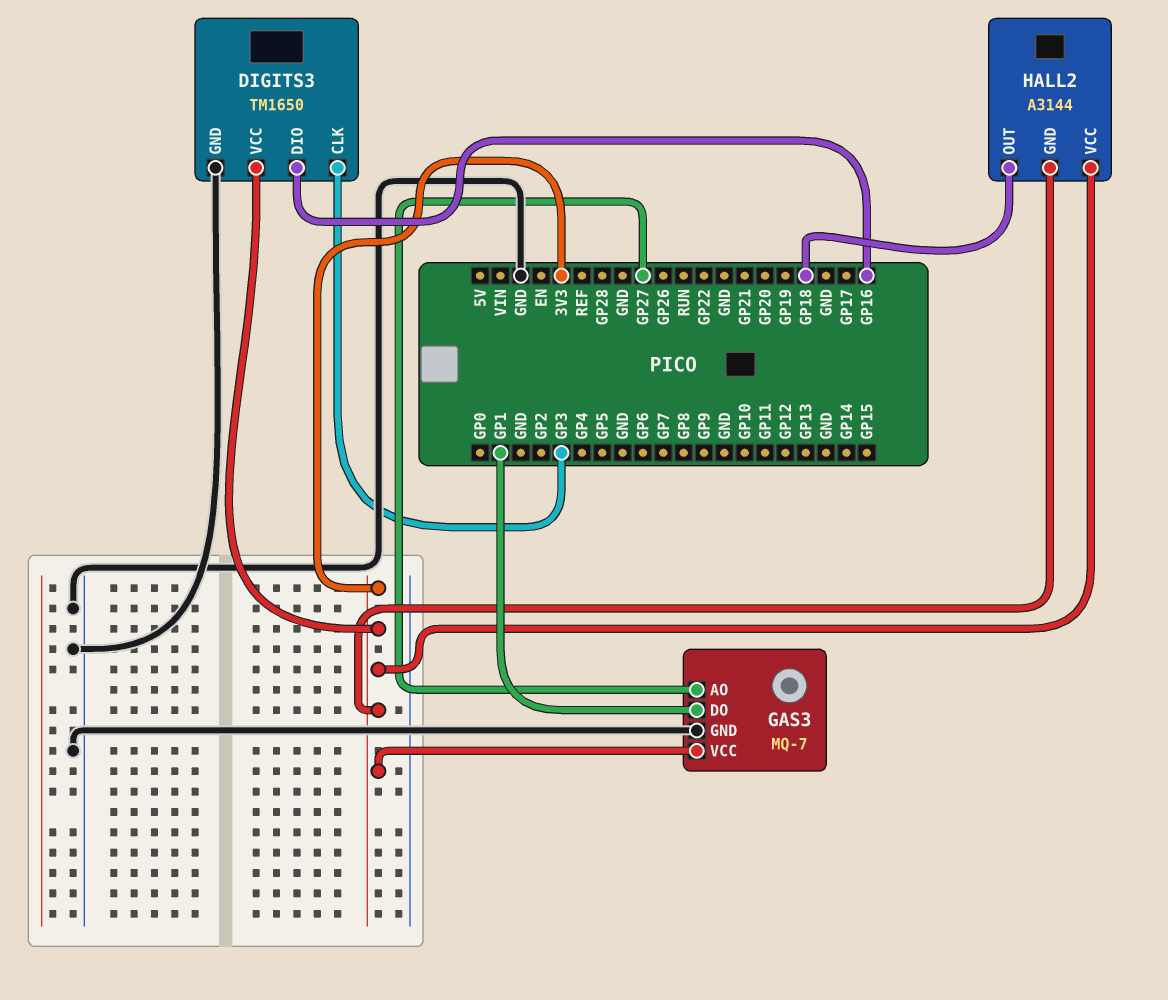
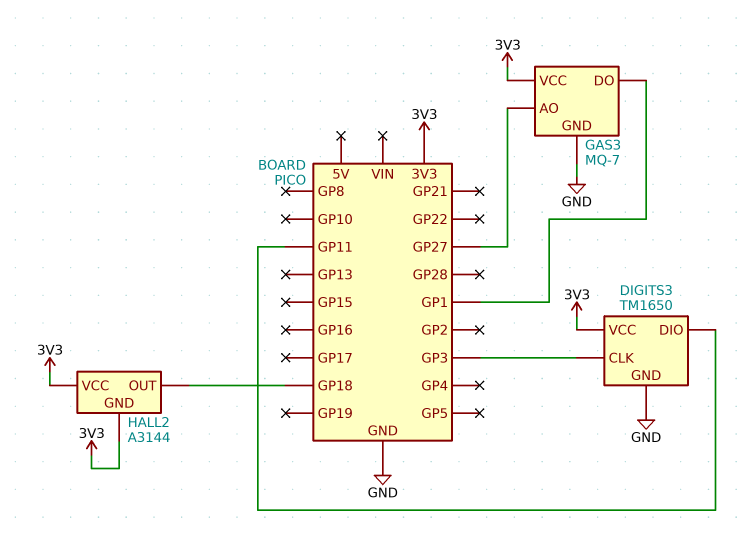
DIGITS3 pin DIO: GP16 -> GP11

